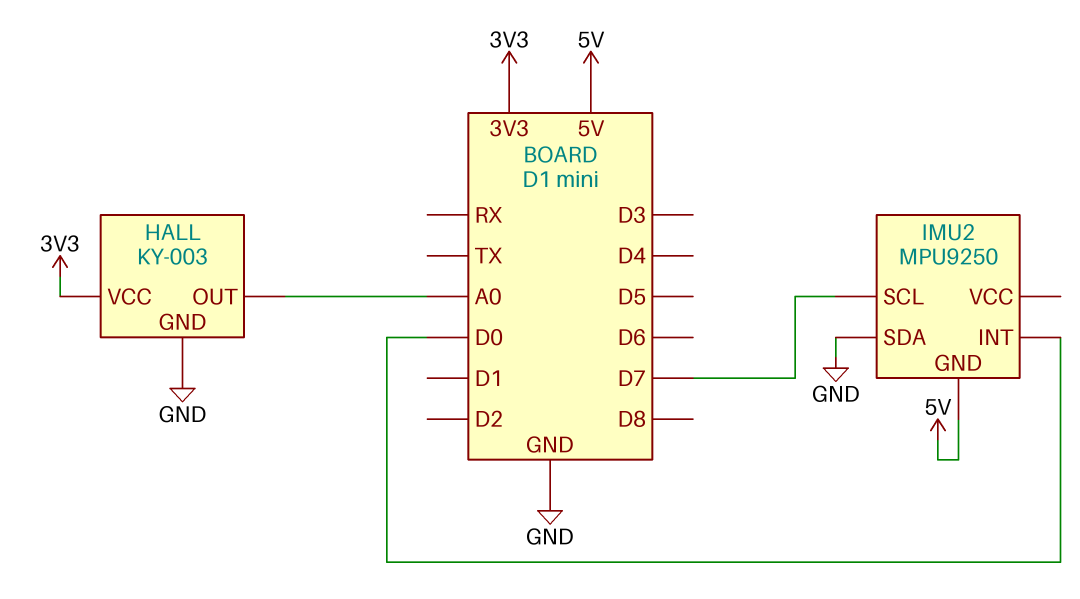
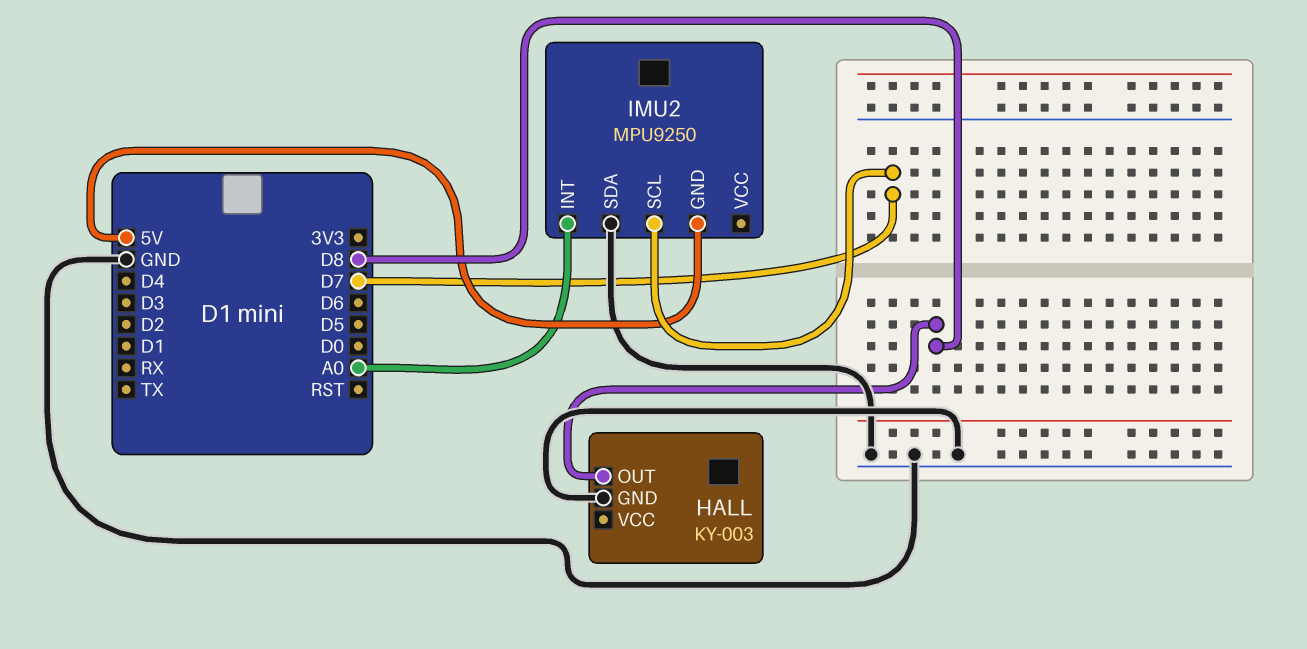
HALL pin OUT: A0 -> D8
HALL pin VCC: 3V3 -> none
IMU2 pin INT: D0 -> A0

